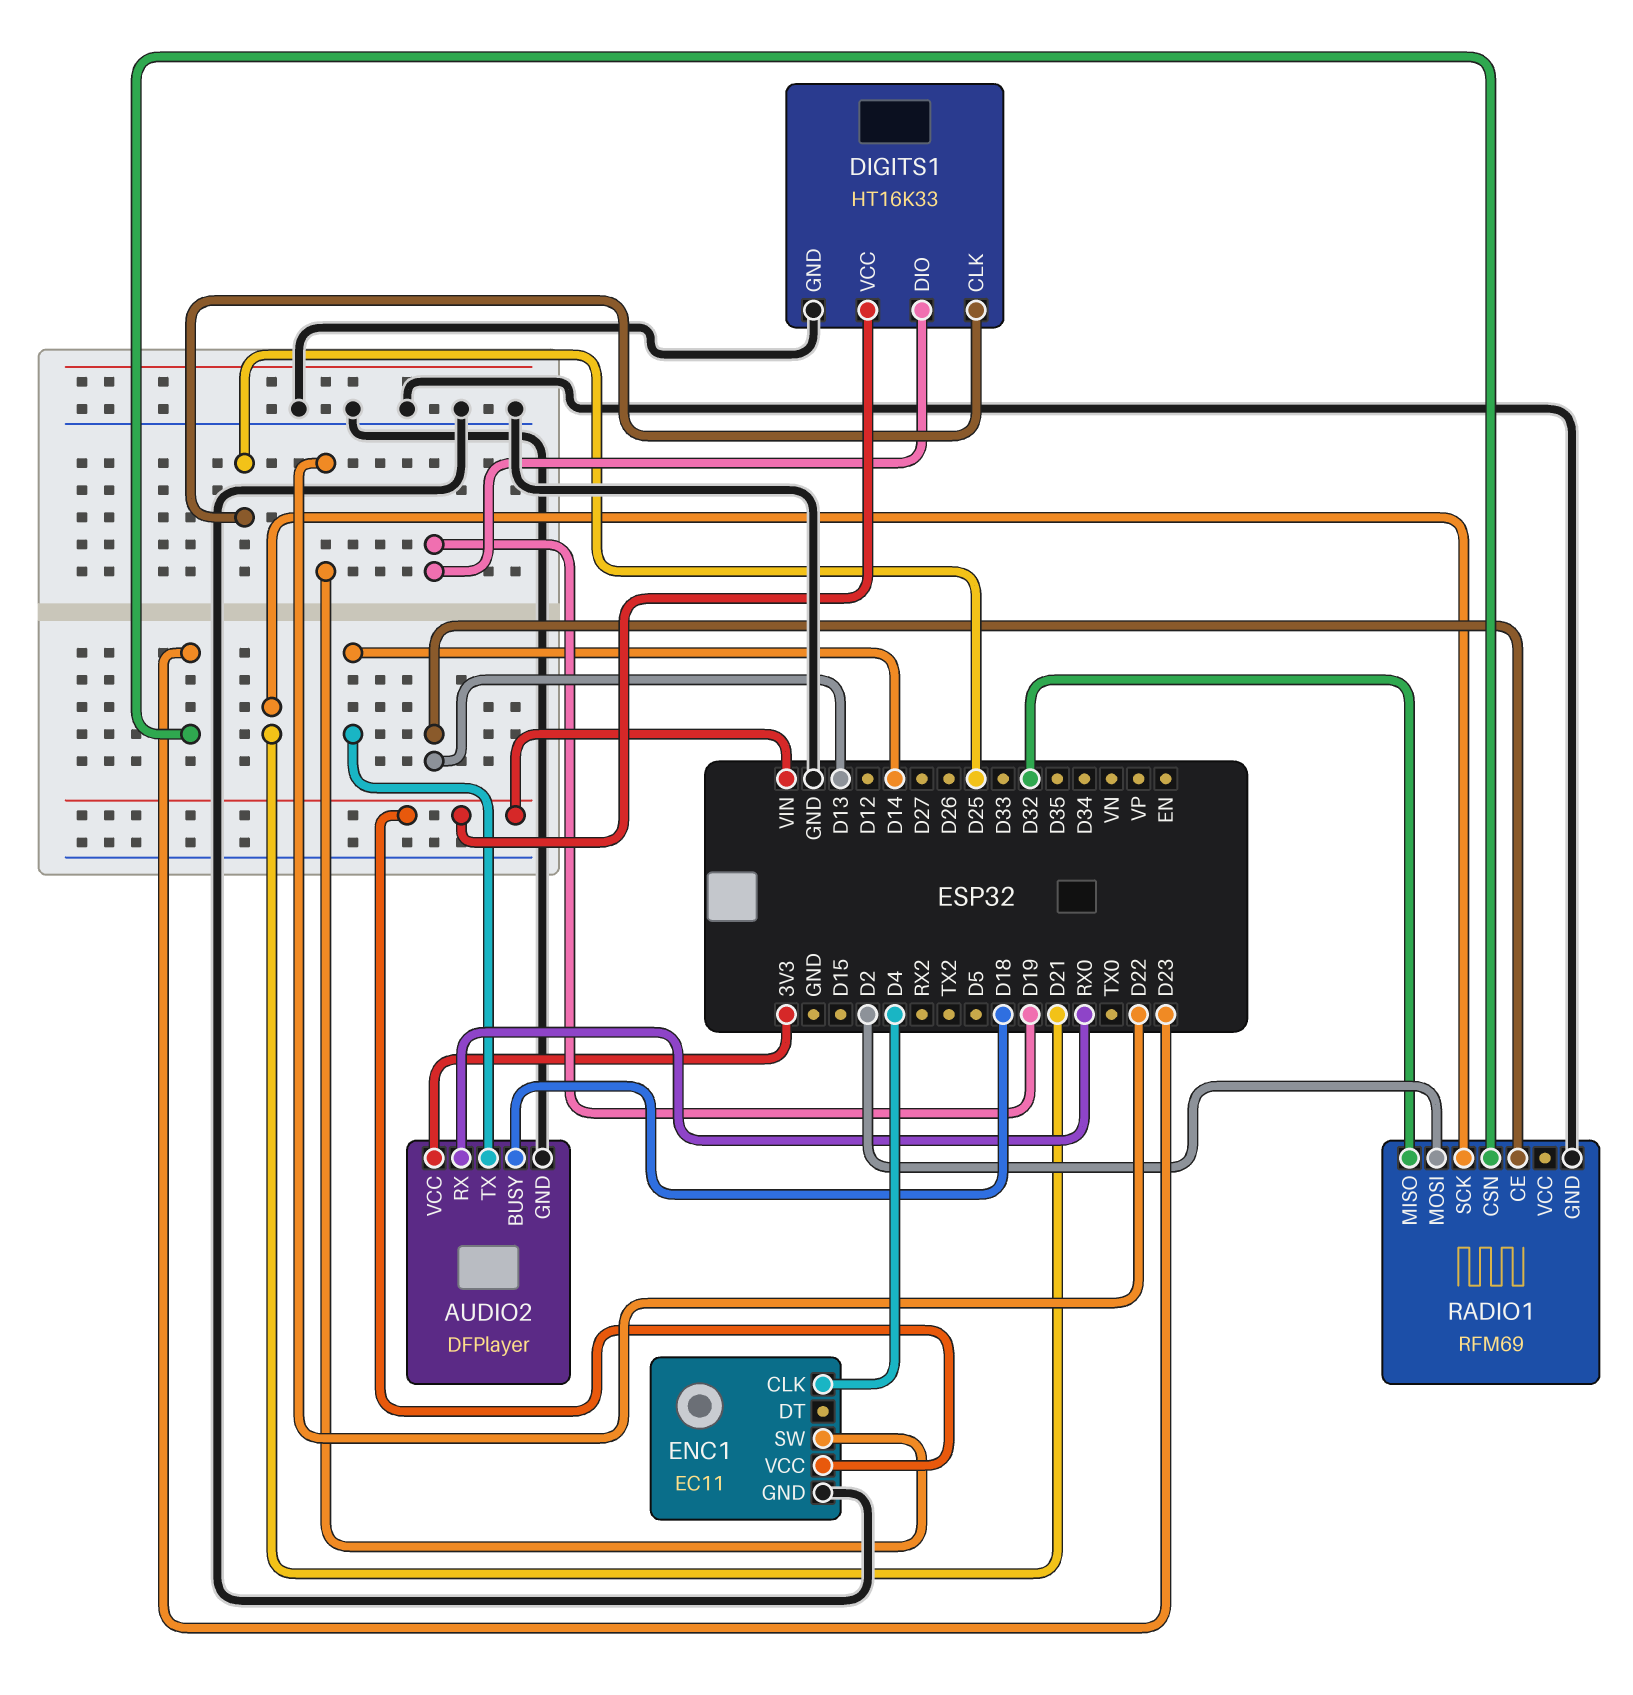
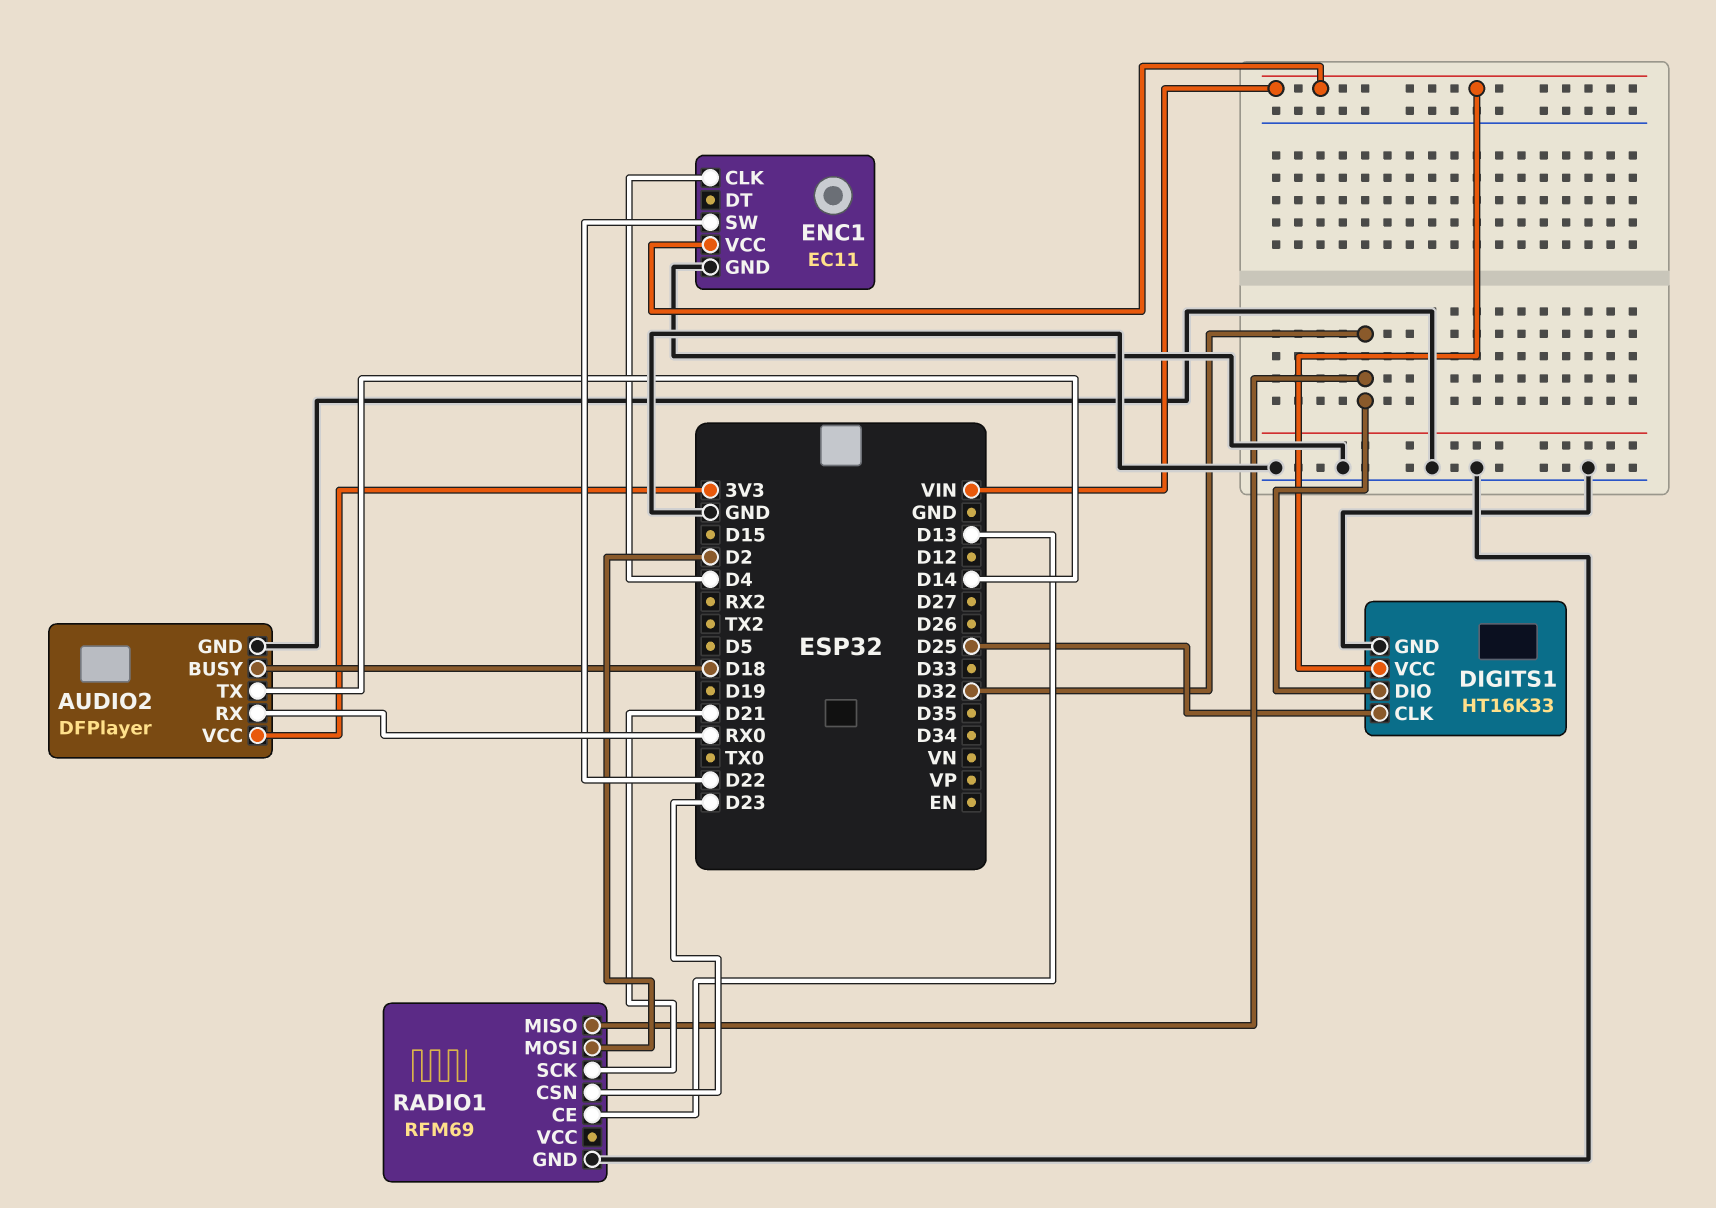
DIGITS1 pin DIO: D19 -> D32

